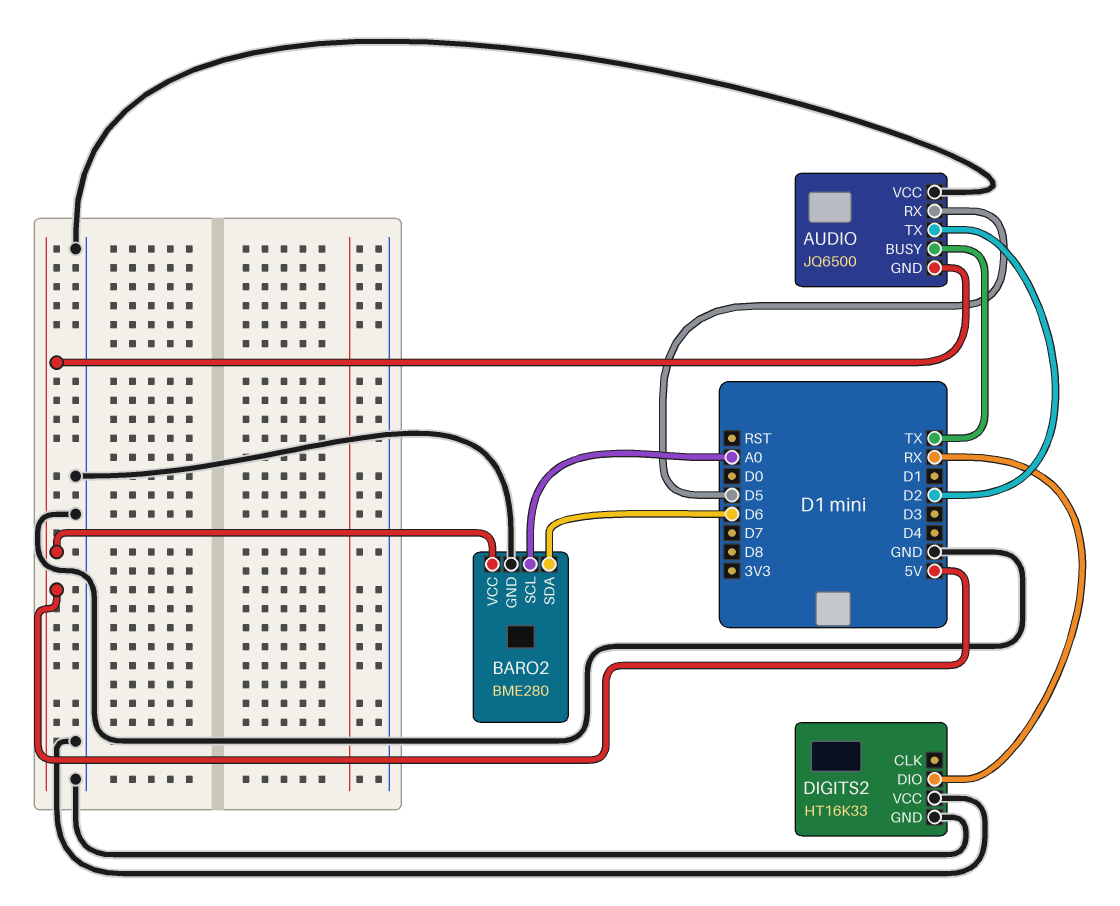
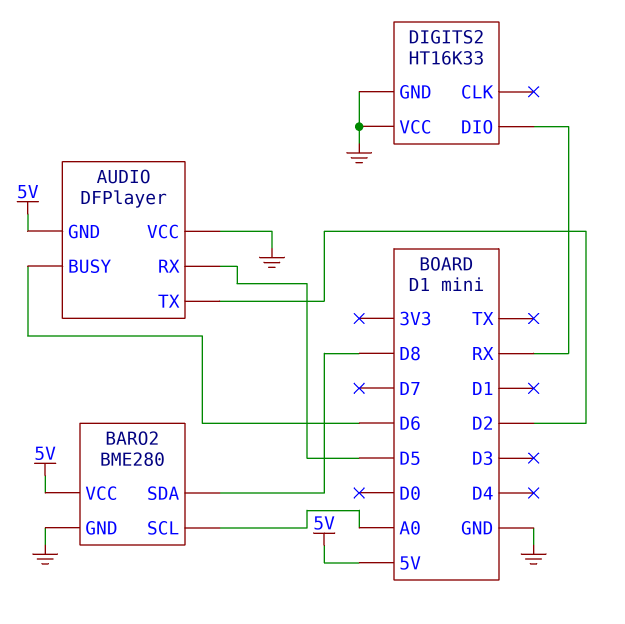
AUDIO: JQ6500 -> DFPlayer
AUDIO pin BUSY: TX -> D6
BARO2 pin SDA: D6 -> D8

